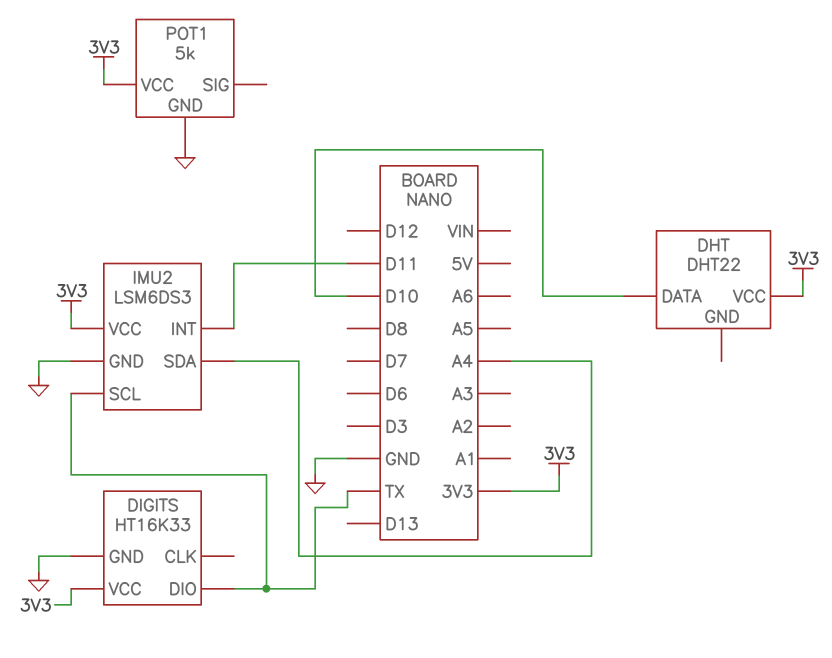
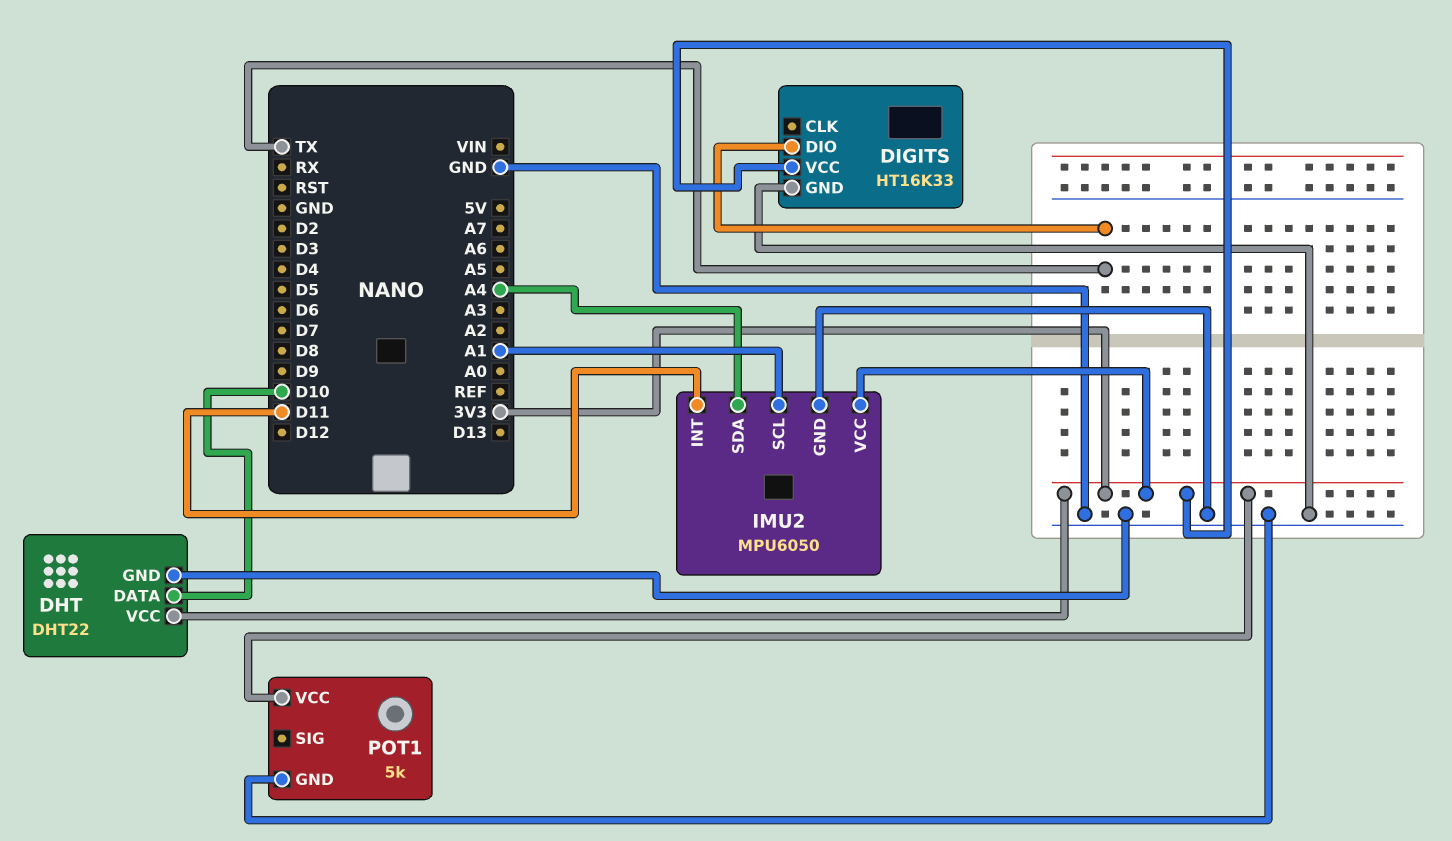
DHT pin GND: none -> GND
IMU2: LSM6DS3 -> MPU6050
IMU2 pin SCL: TX -> A1

